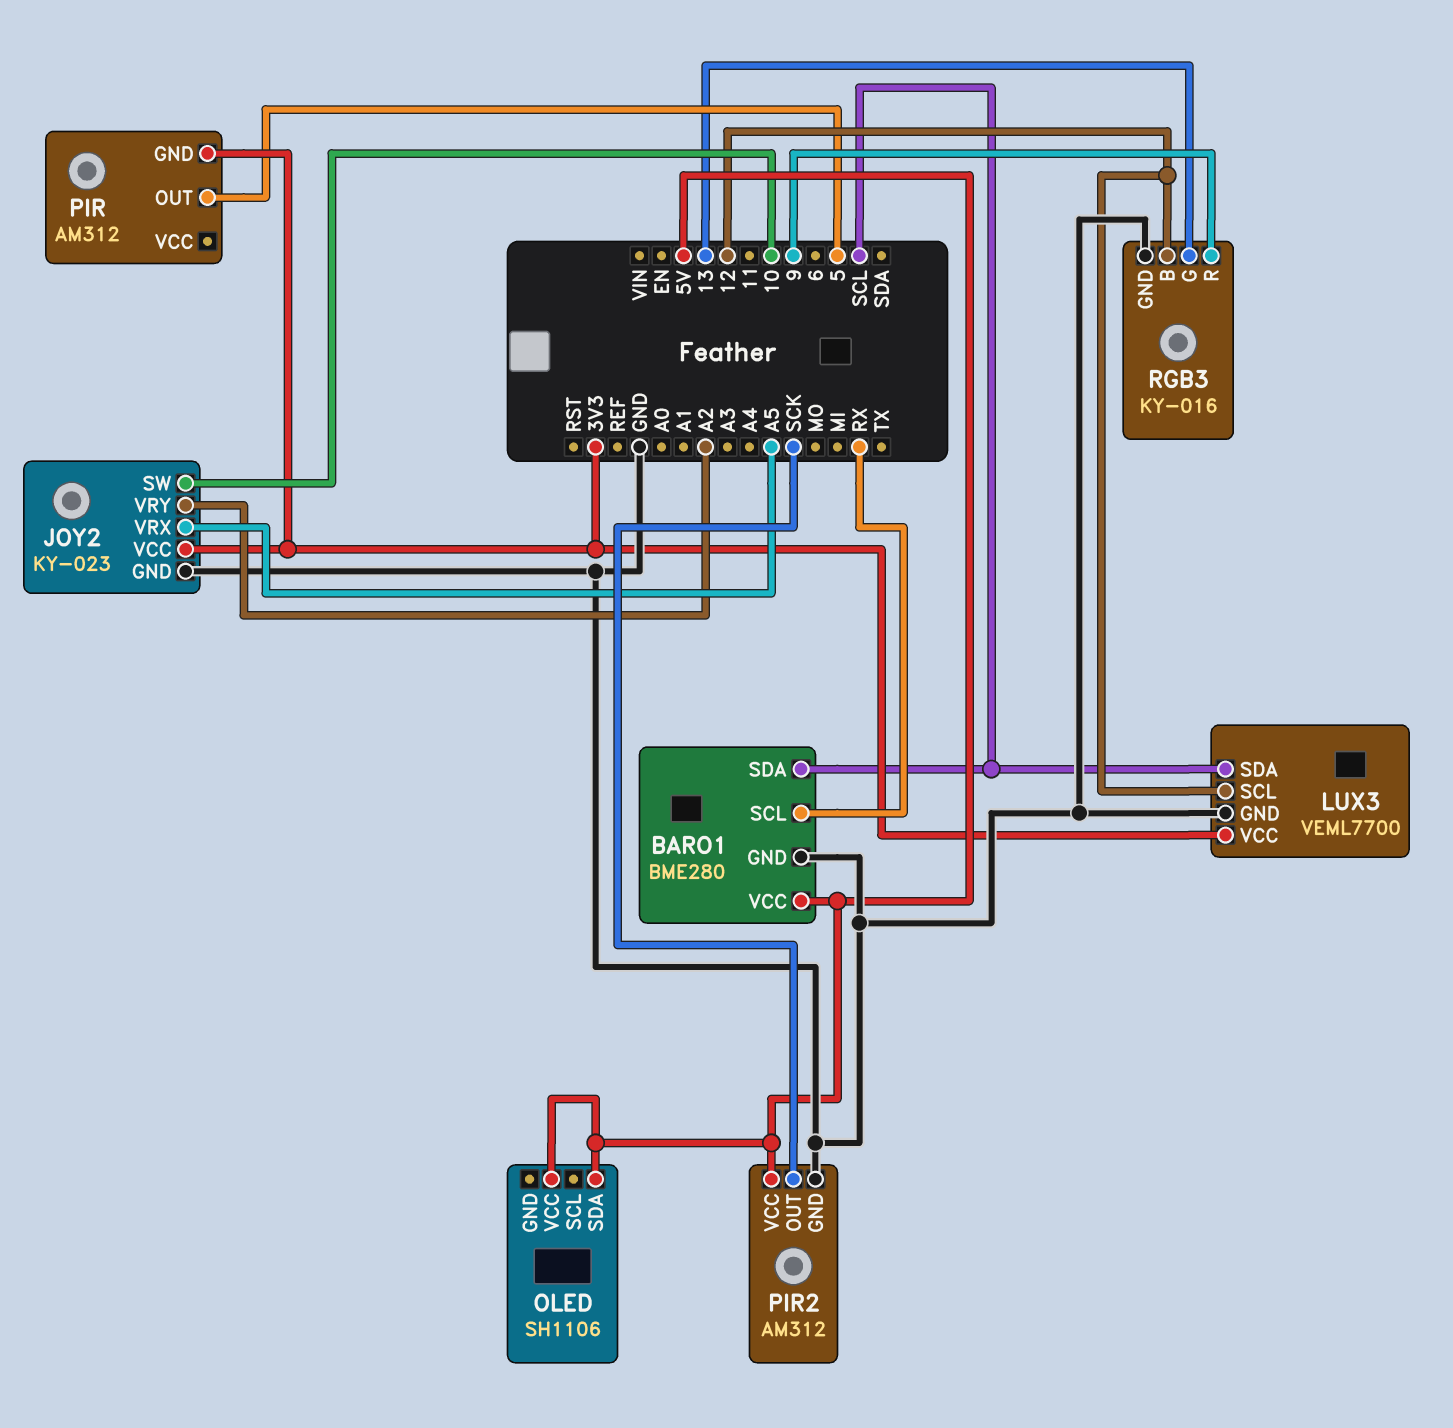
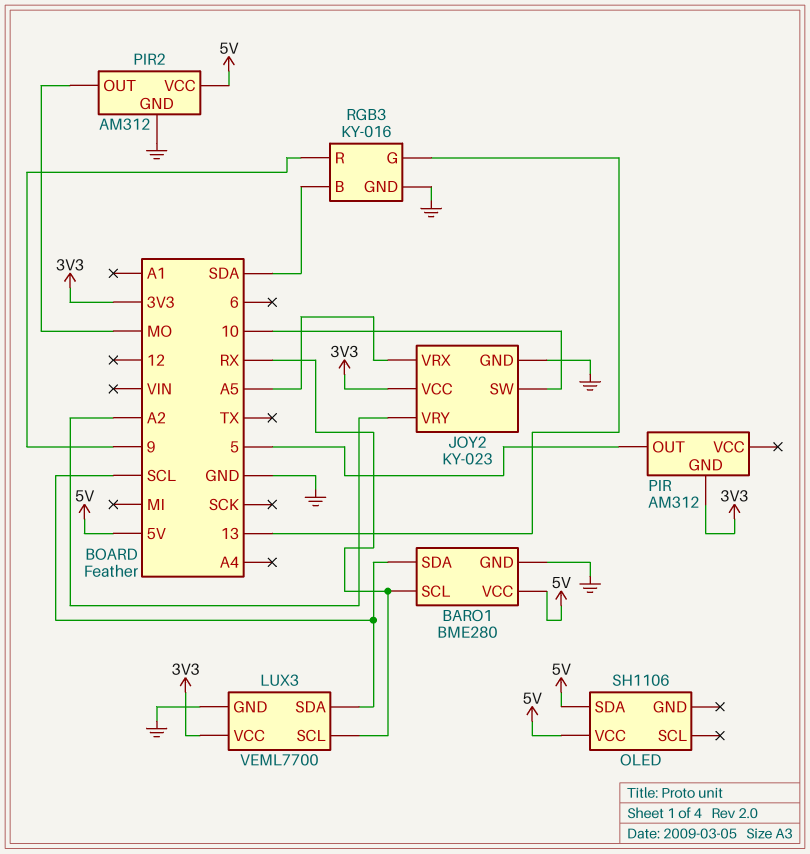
LUX3 pin SCL: 12 -> RX
PIR2 pin OUT: SCK -> MO
RGB3 pin B: 12 -> SDA

